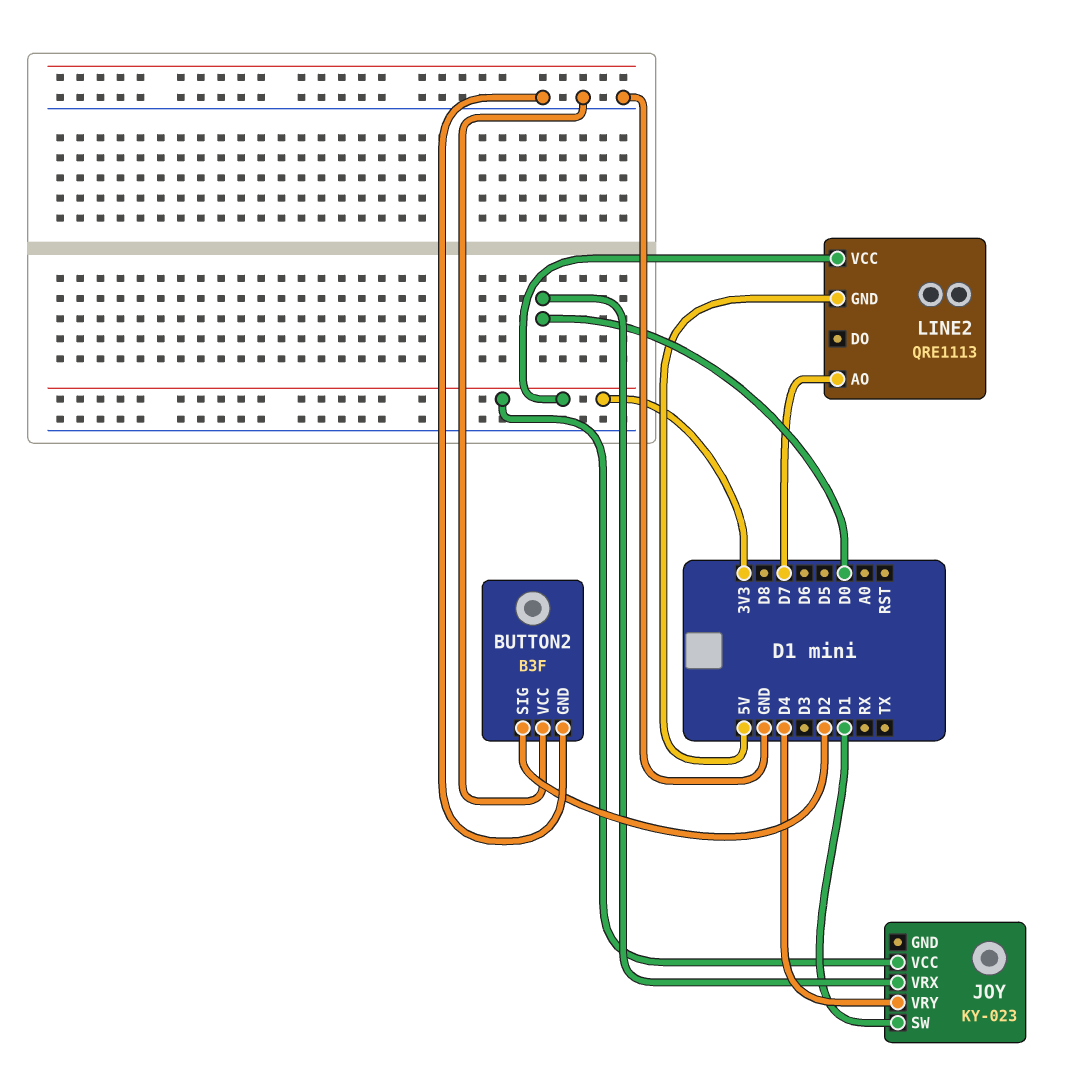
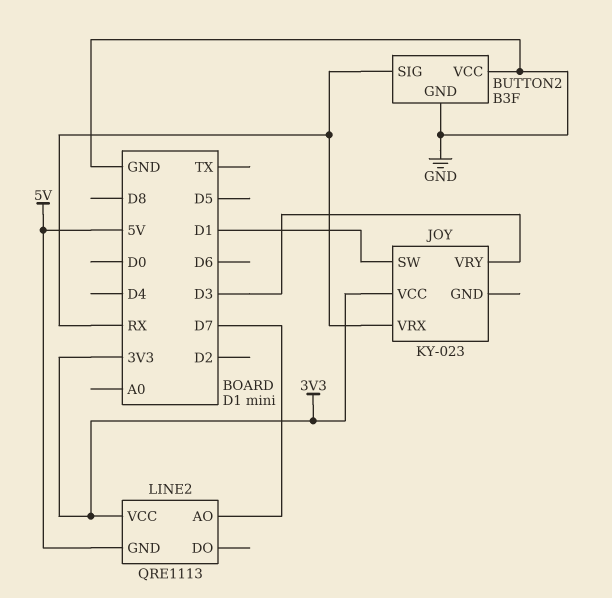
BUTTON2 pin SIG: D2 -> RX
JOY pin VRX: D0 -> RX
JOY pin VRY: D4 -> D3

